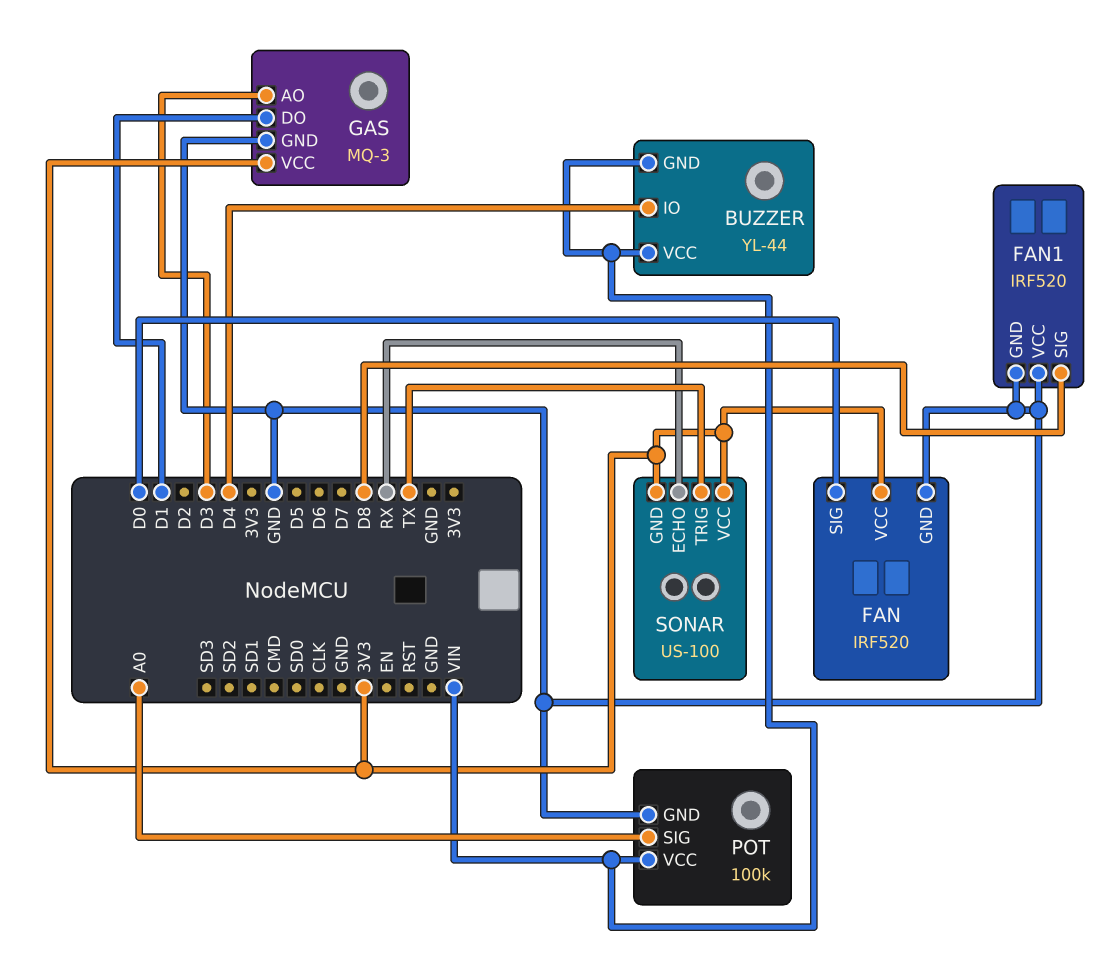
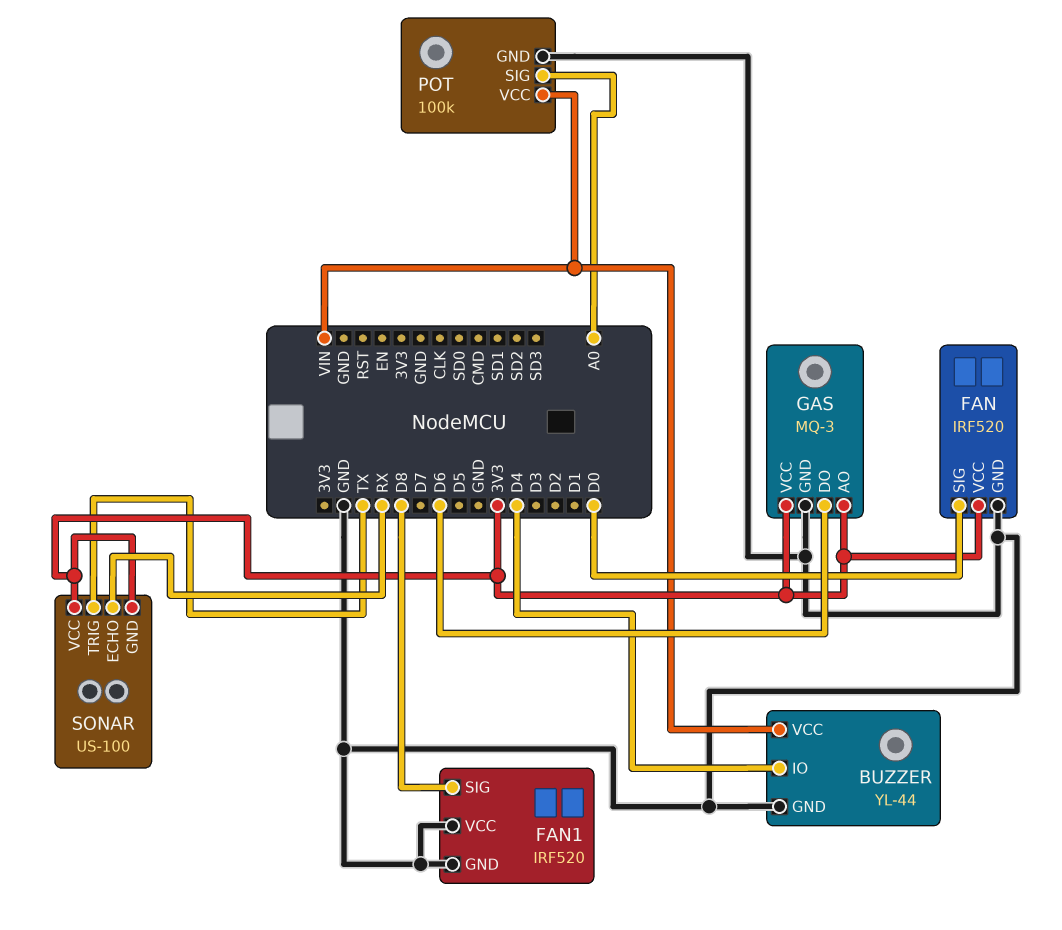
BUZZER pin GND: VIN -> GND
GAS pin AO: D3 -> 3V3
GAS pin DO: D1 -> D6

